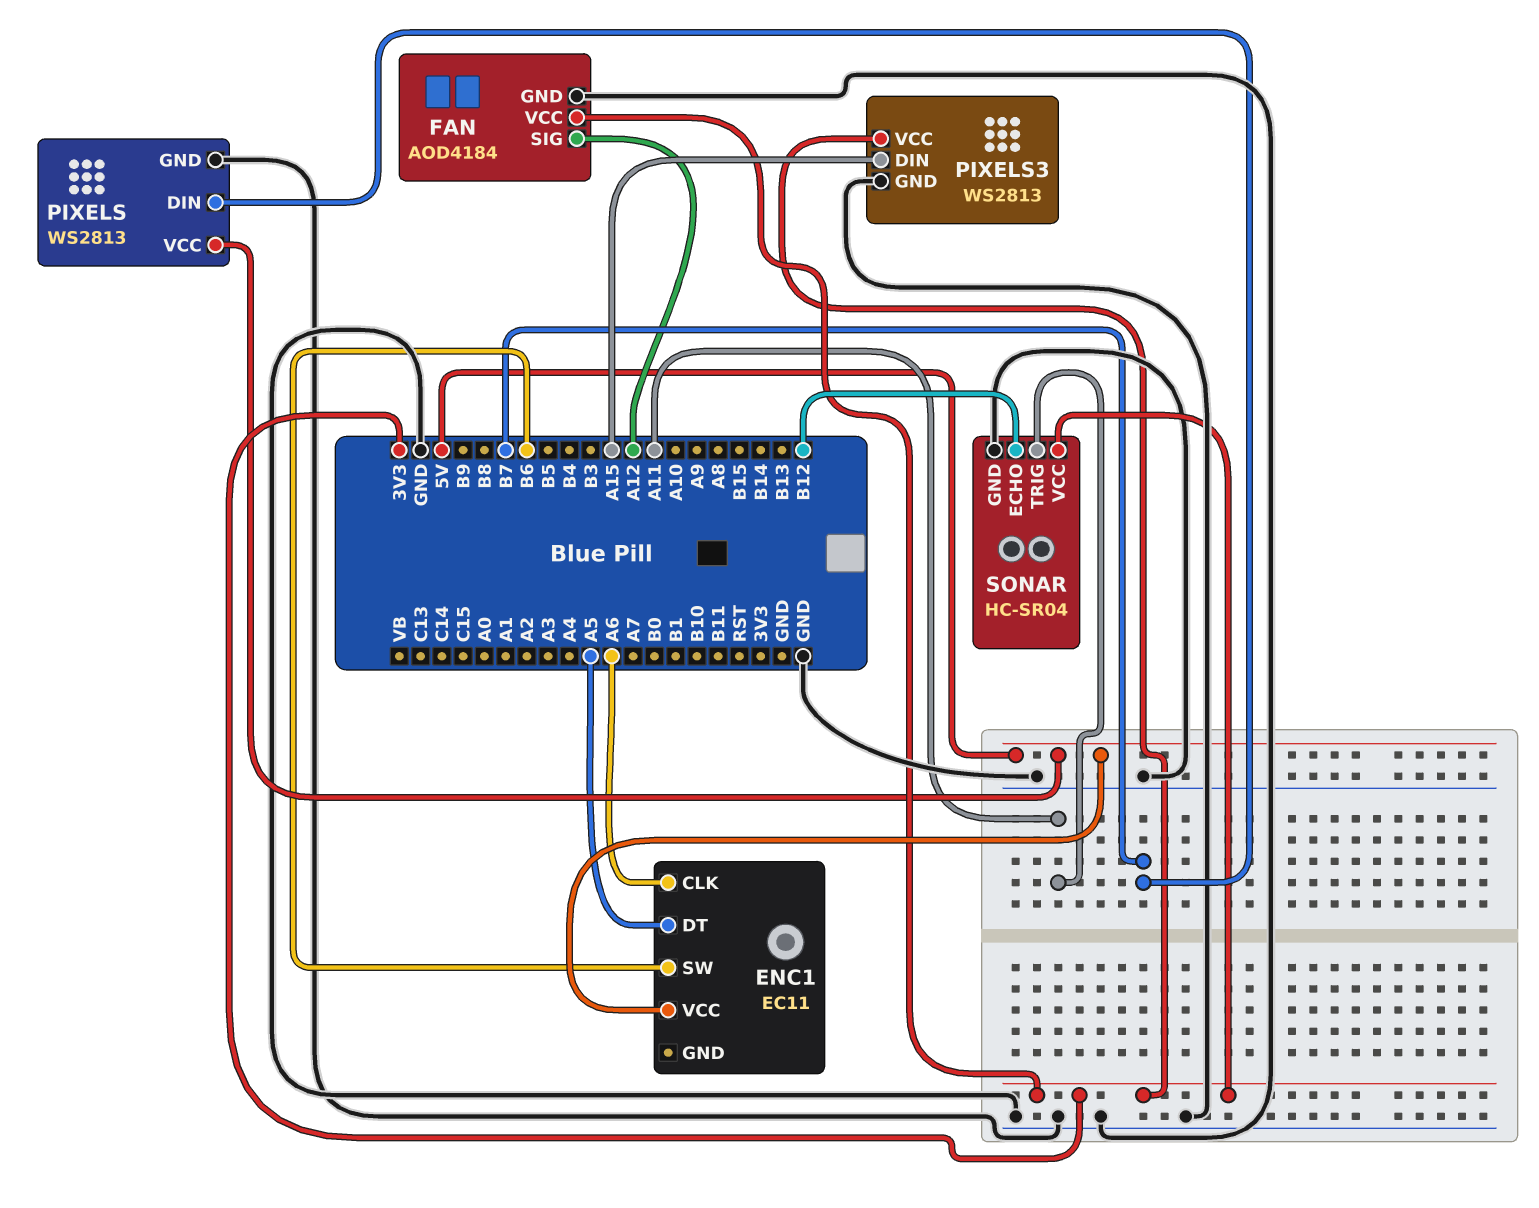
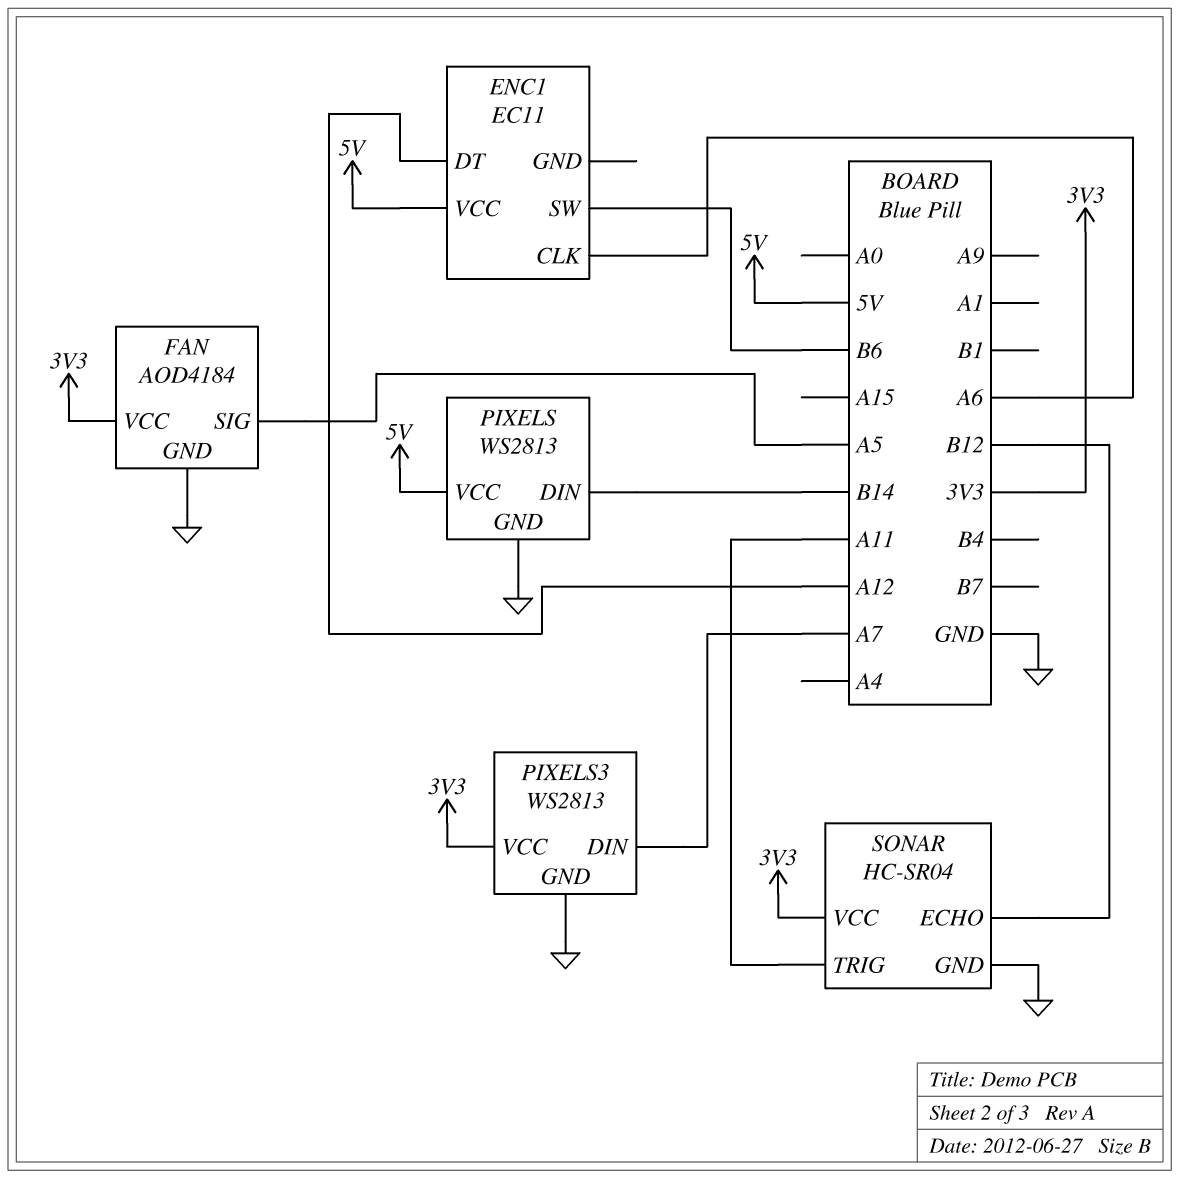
ENC1 pin DT: A5 -> A12
FAN pin SIG: A12 -> A5
PIXELS pin DIN: B7 -> B14
PIXELS3 pin DIN: A15 -> A7

